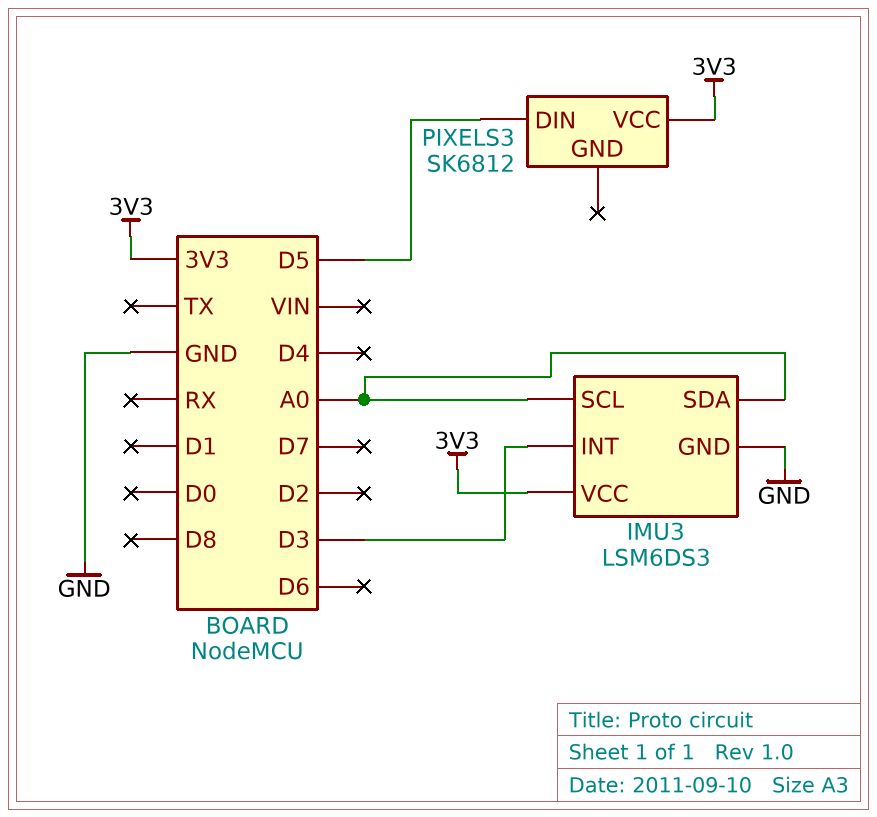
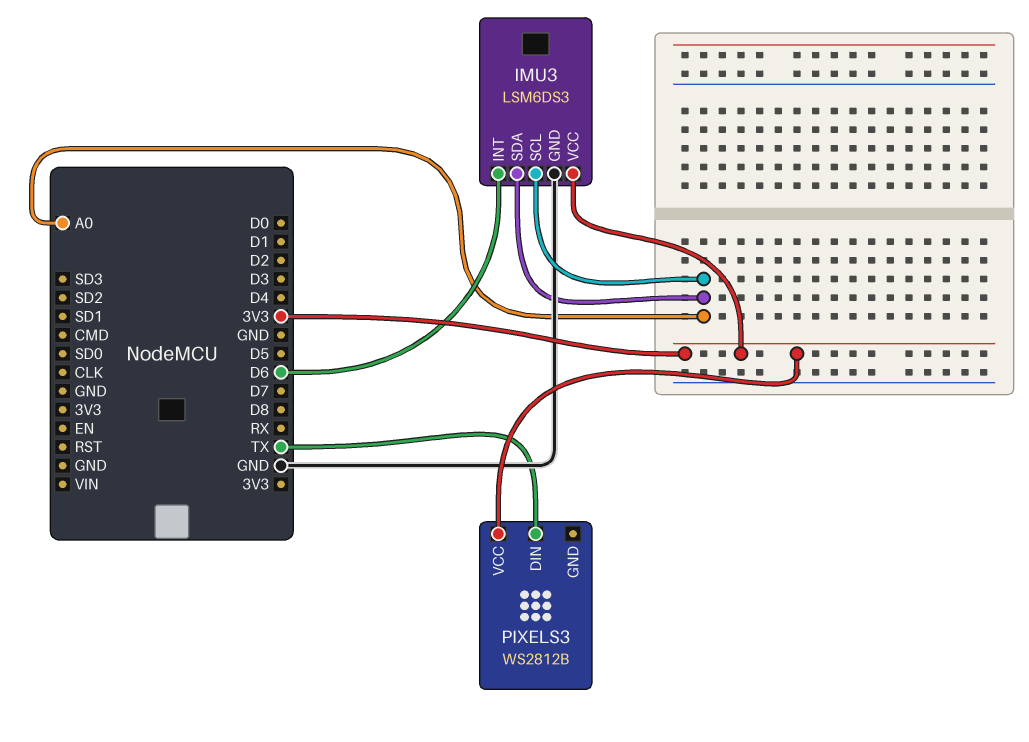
IMU3 pin INT: D3 -> D6
PIXELS3: SK6812 -> WS2812B
PIXELS3 pin DIN: D5 -> TX

